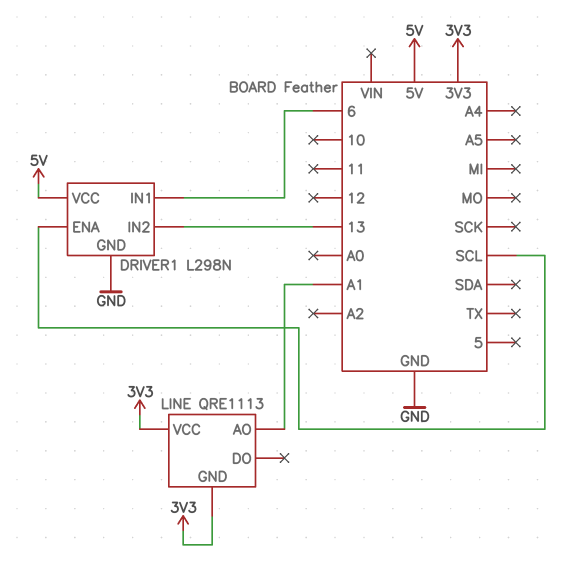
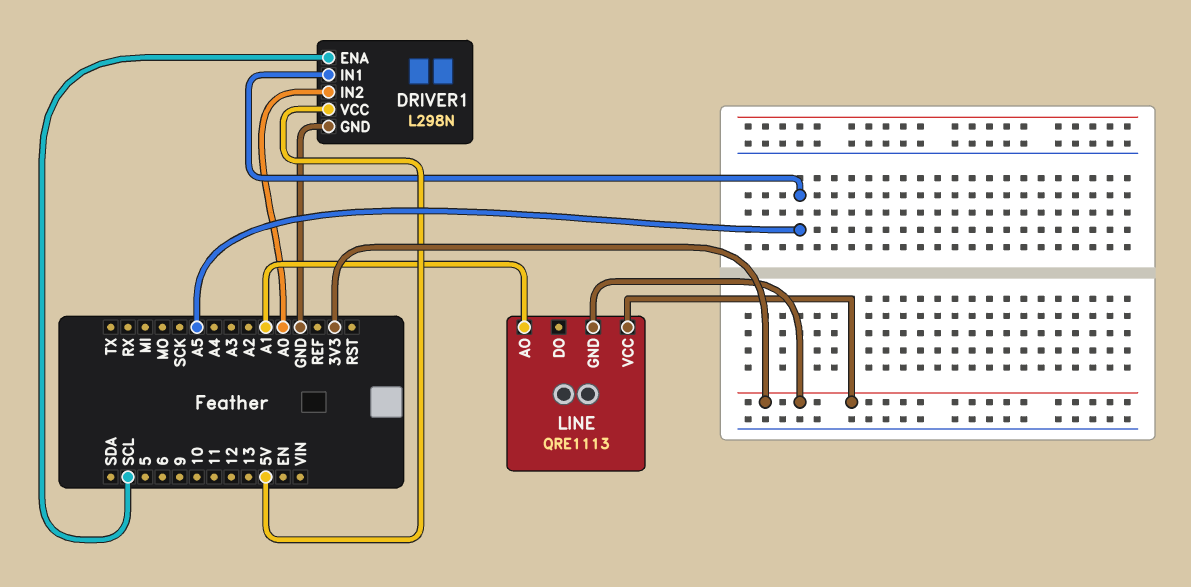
DRIVER1 pin IN1: 6 -> A5
DRIVER1 pin IN2: 13 -> A0

